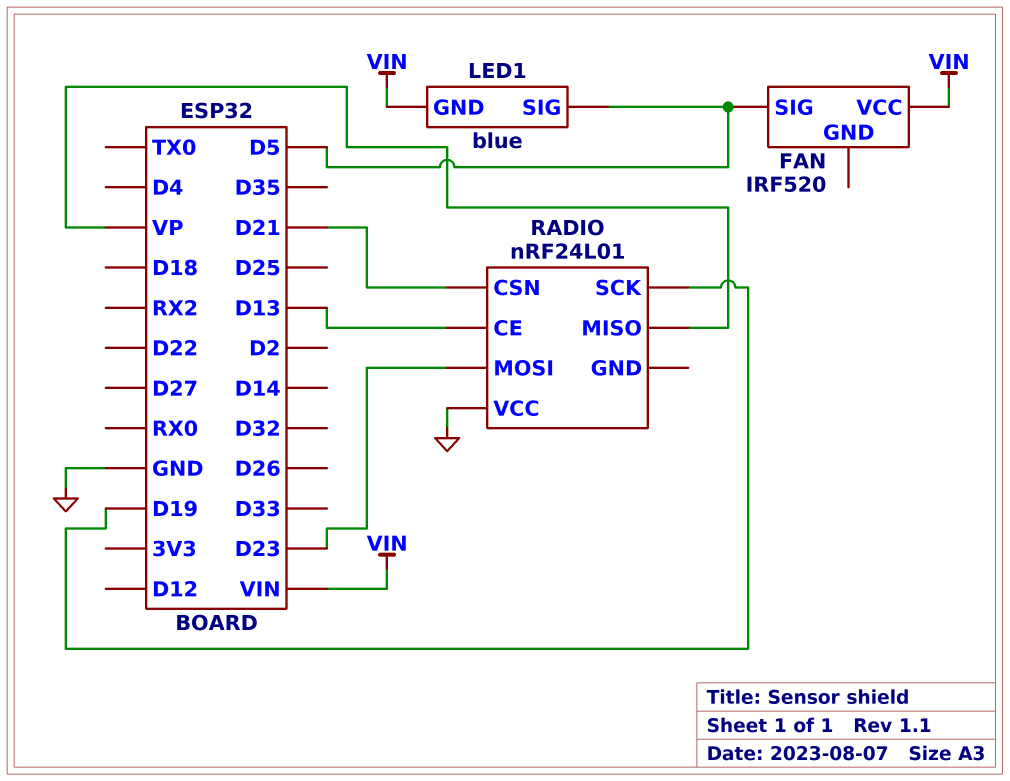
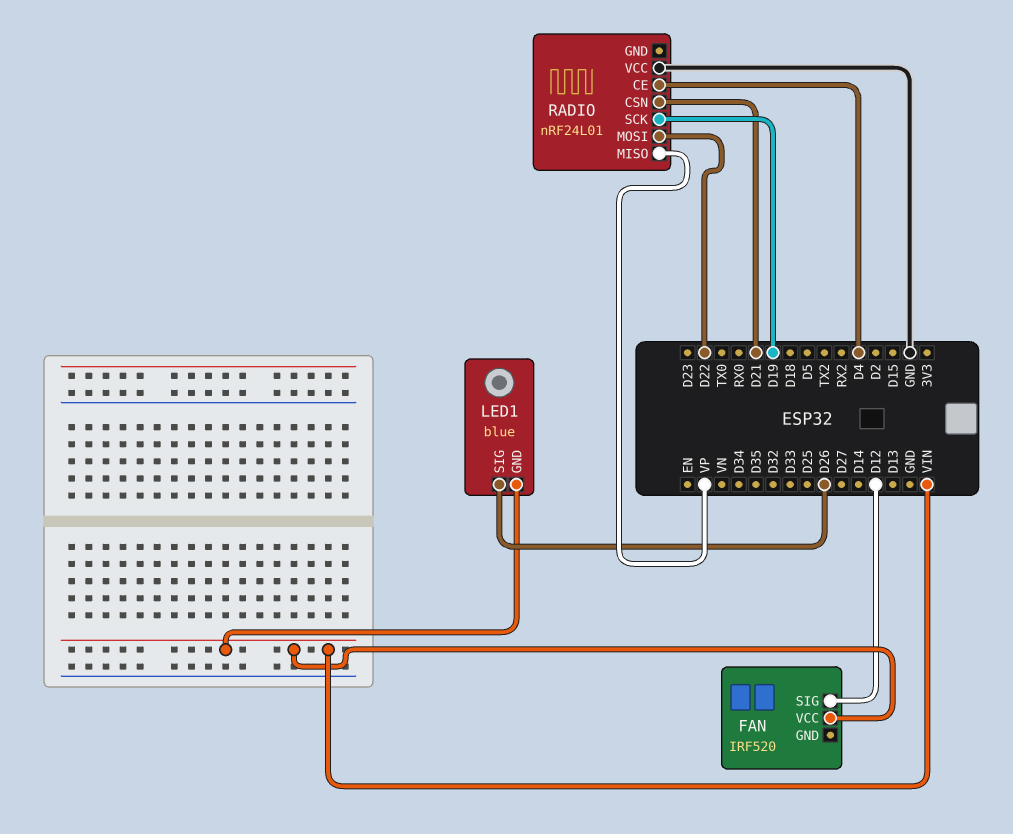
FAN pin SIG: D5 -> D12
LED1 pin SIG: D5 -> D26
RADIO pin CE: D13 -> D4
RADIO pin MOSI: D23 -> D22

